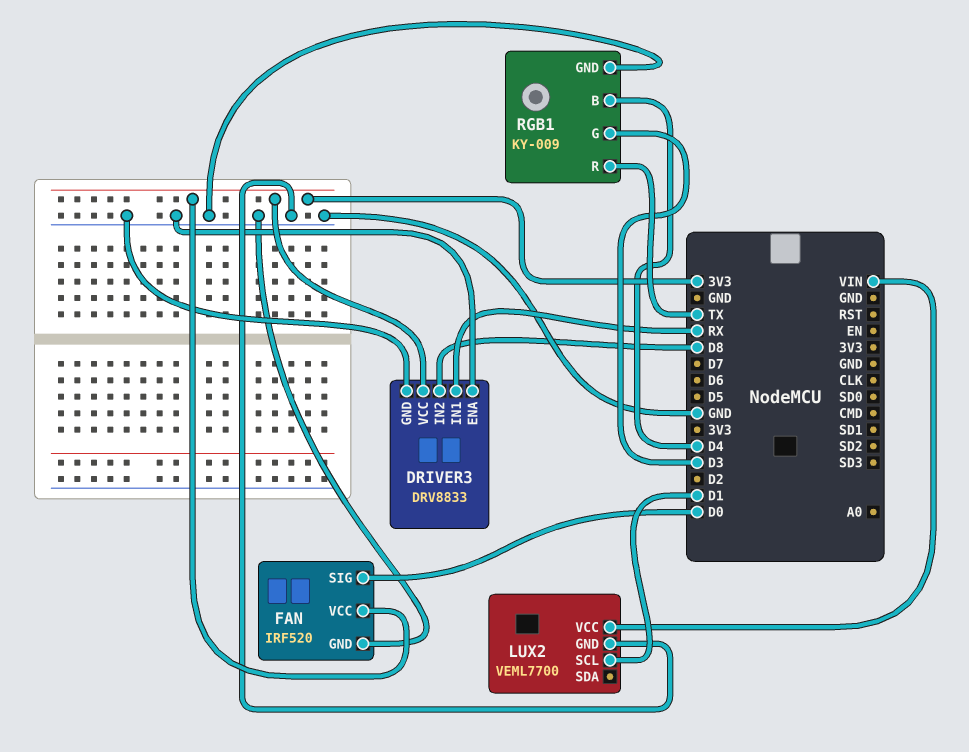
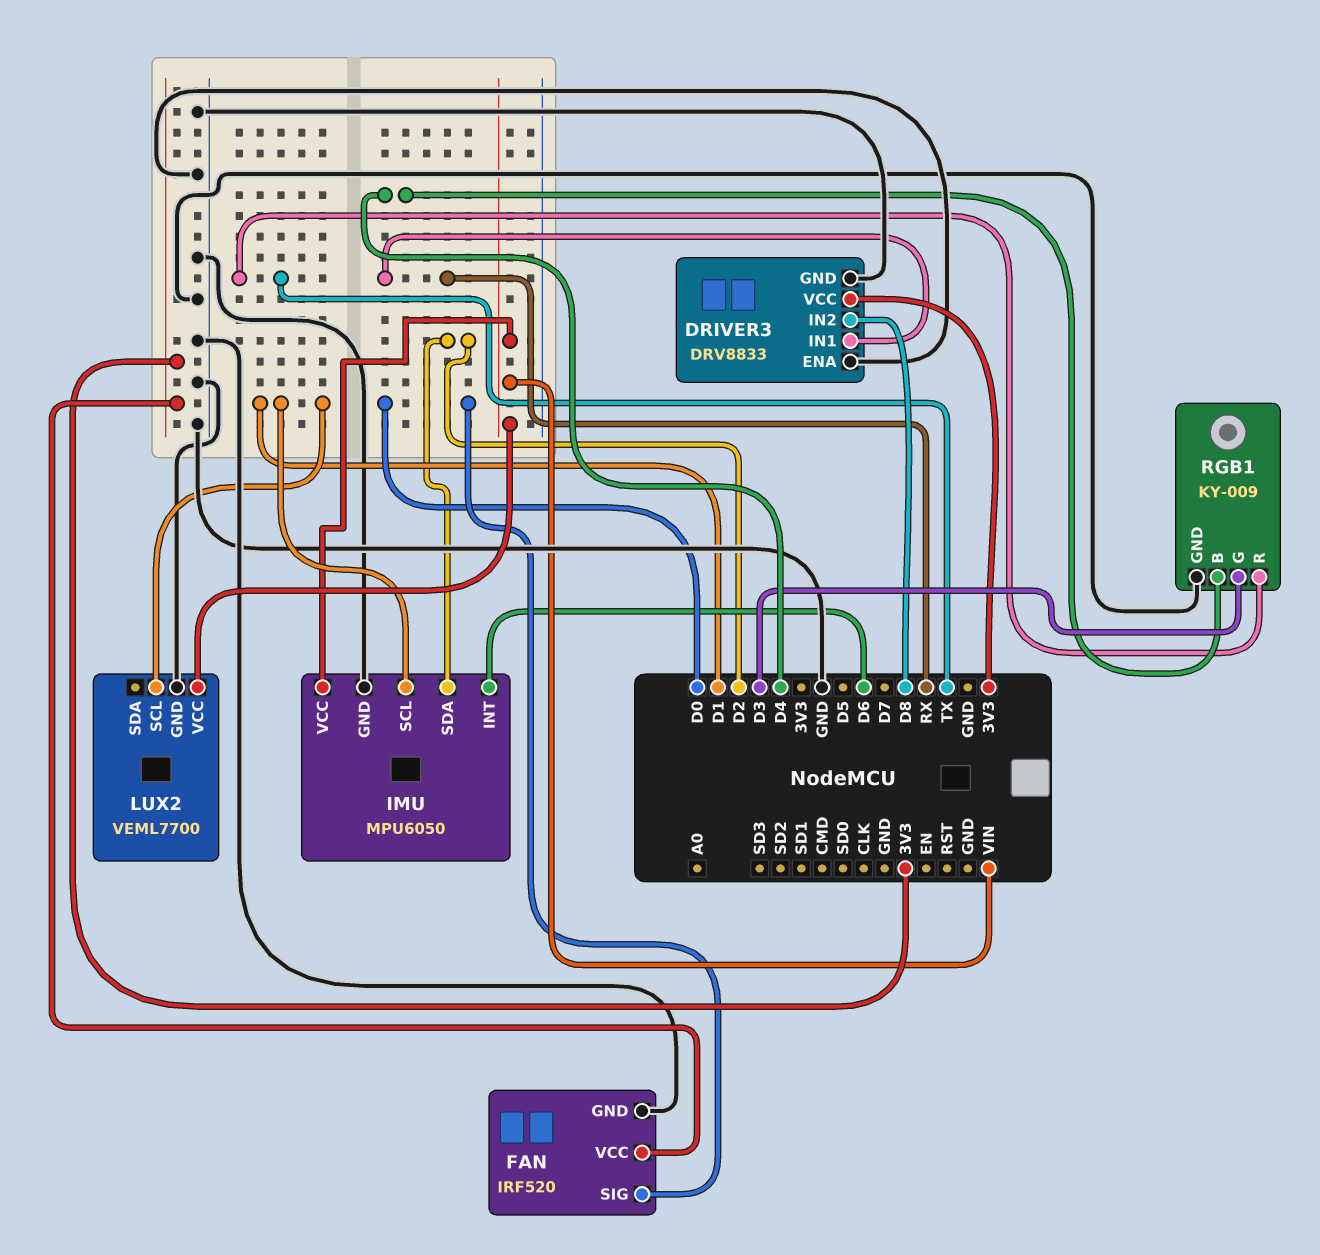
IMU: none -> MPU6050
IMU pin GND: none -> GND
IMU pin INT: none -> D6
IMU pin SCL: none -> D1
IMU pin SDA: none -> D2
IMU pin VCC: none -> VIN

